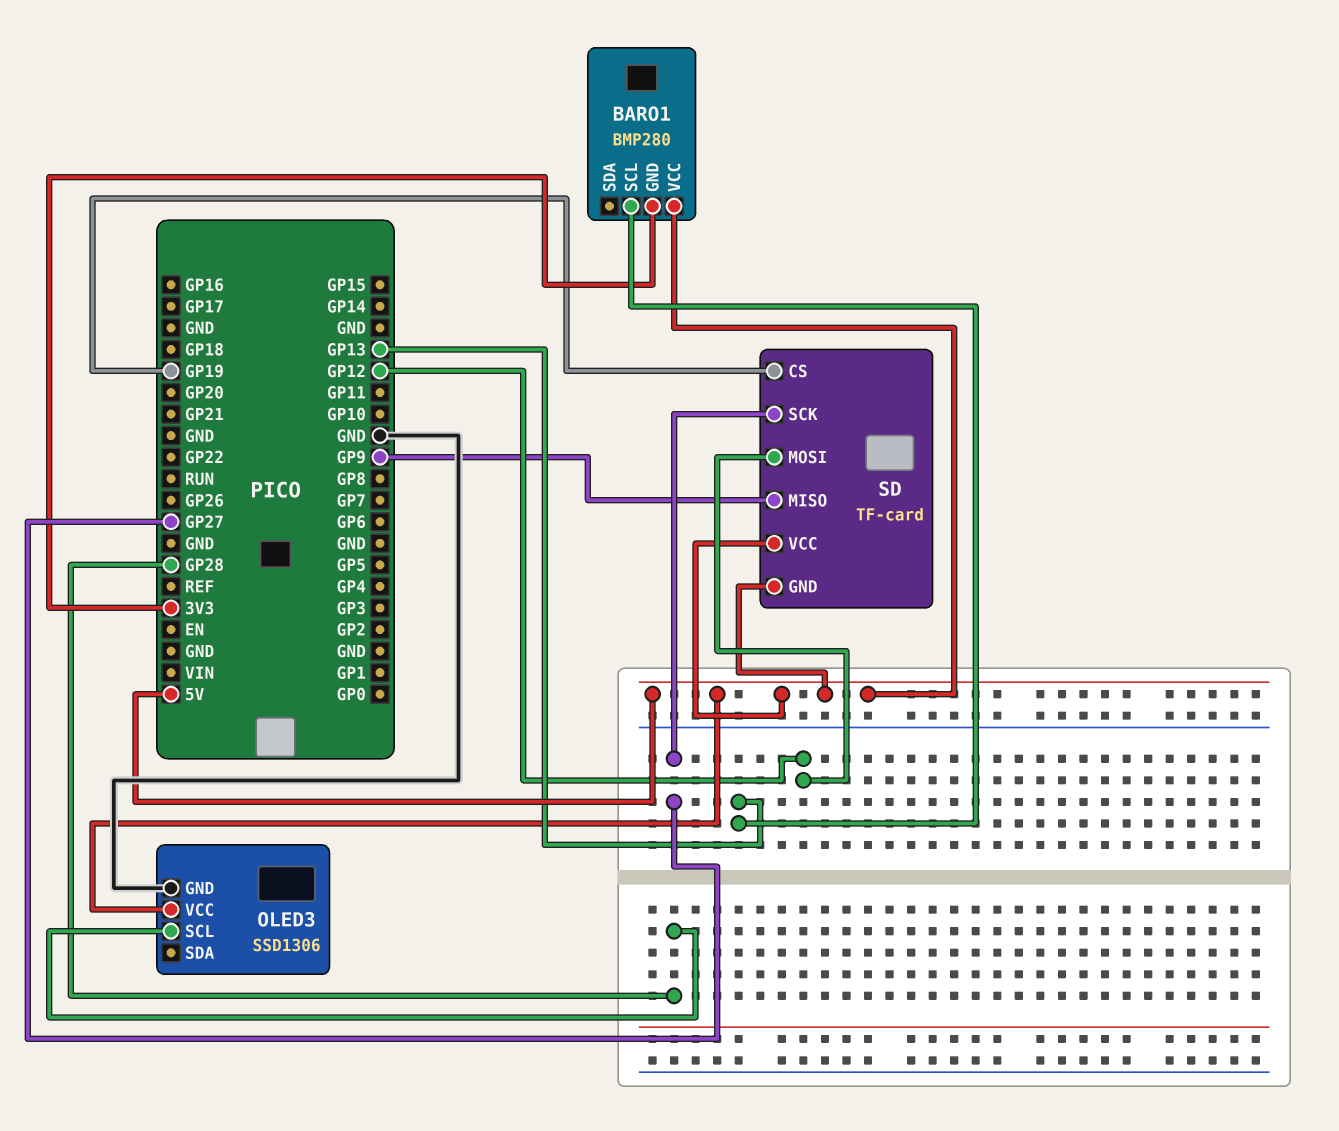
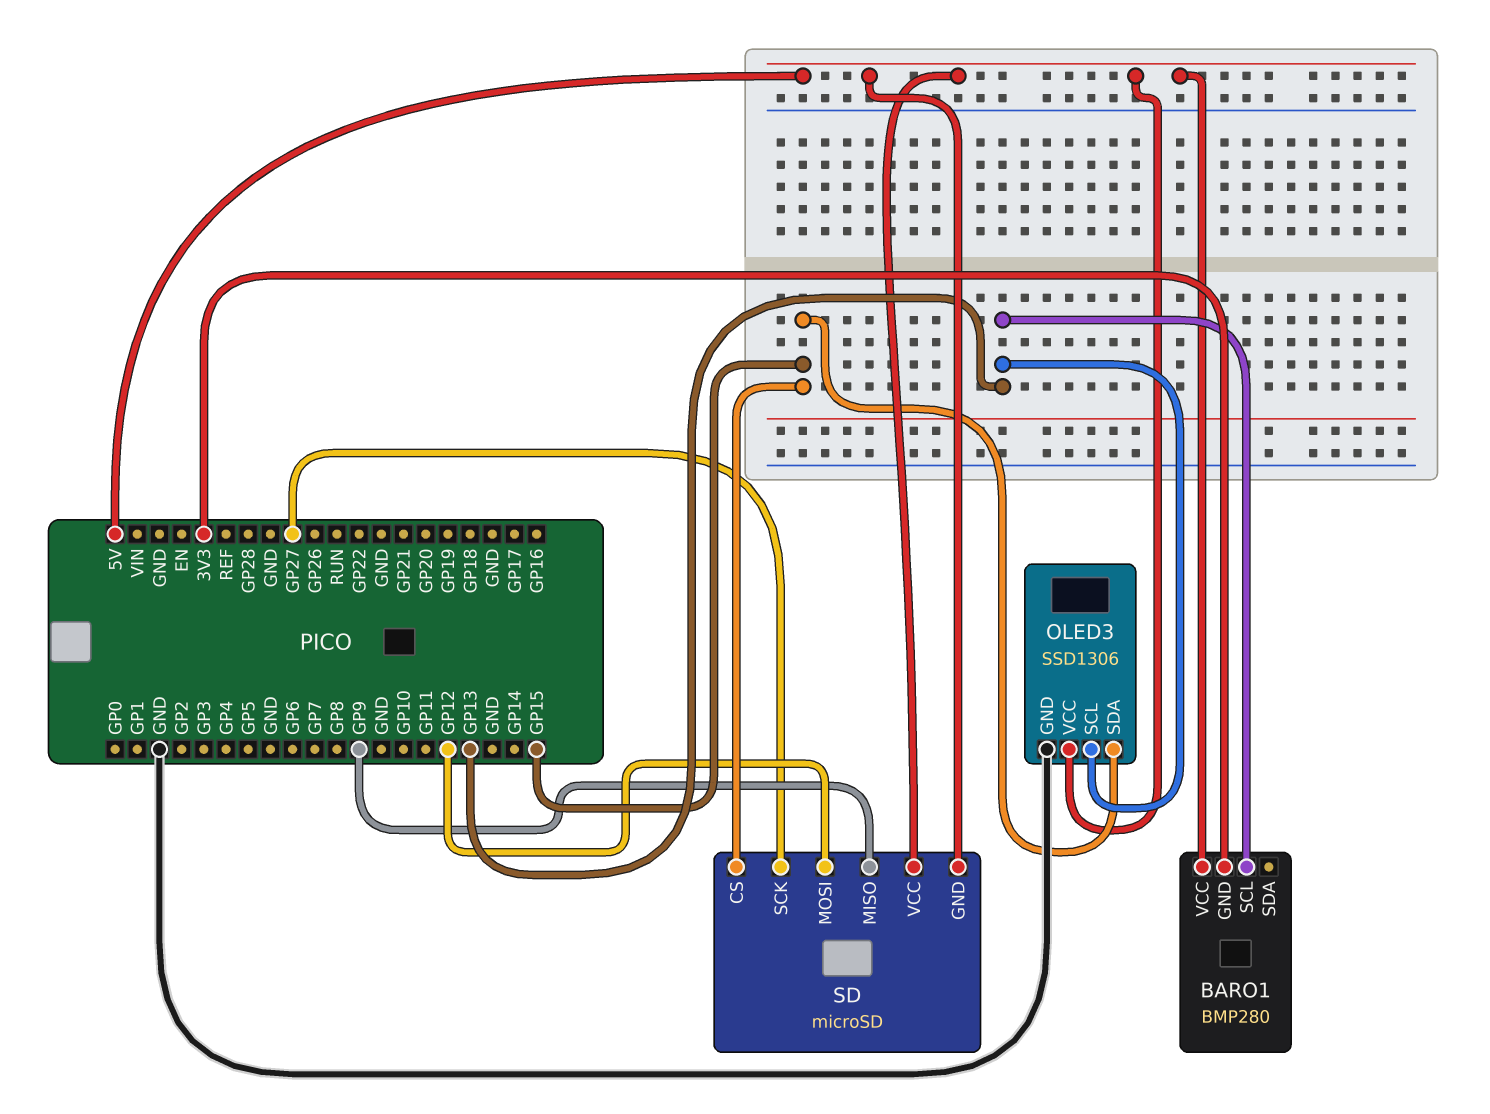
OLED3 pin SCL: GP28 -> GP13
OLED3 pin SDA: none -> GP15
SD: TF-card -> microSD
SD pin CS: GP19 -> GP15

